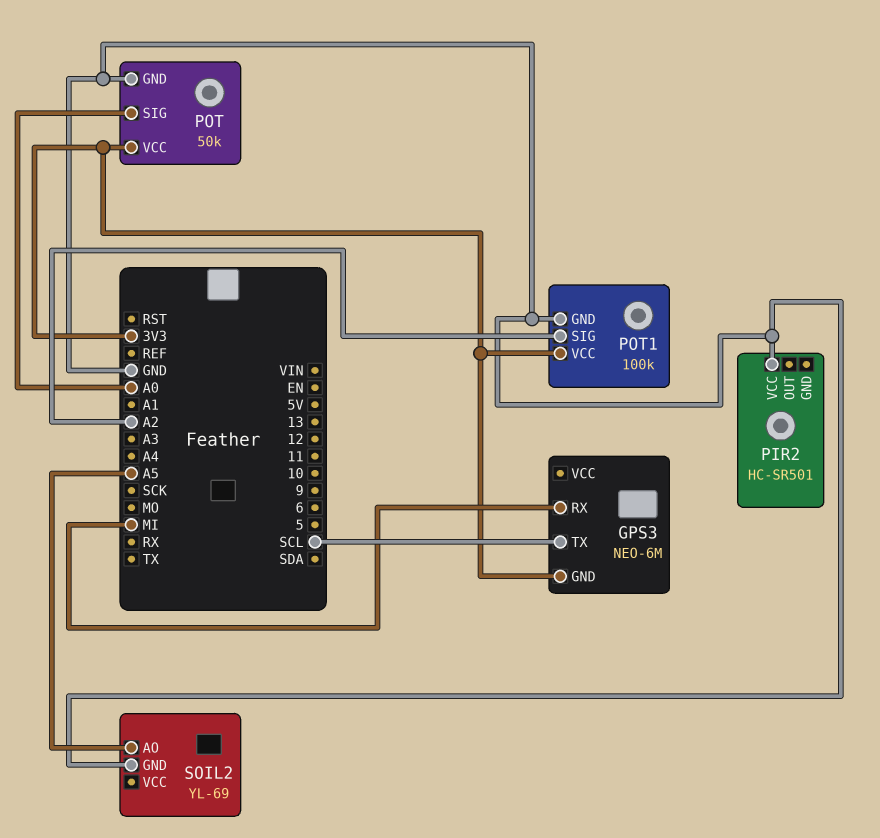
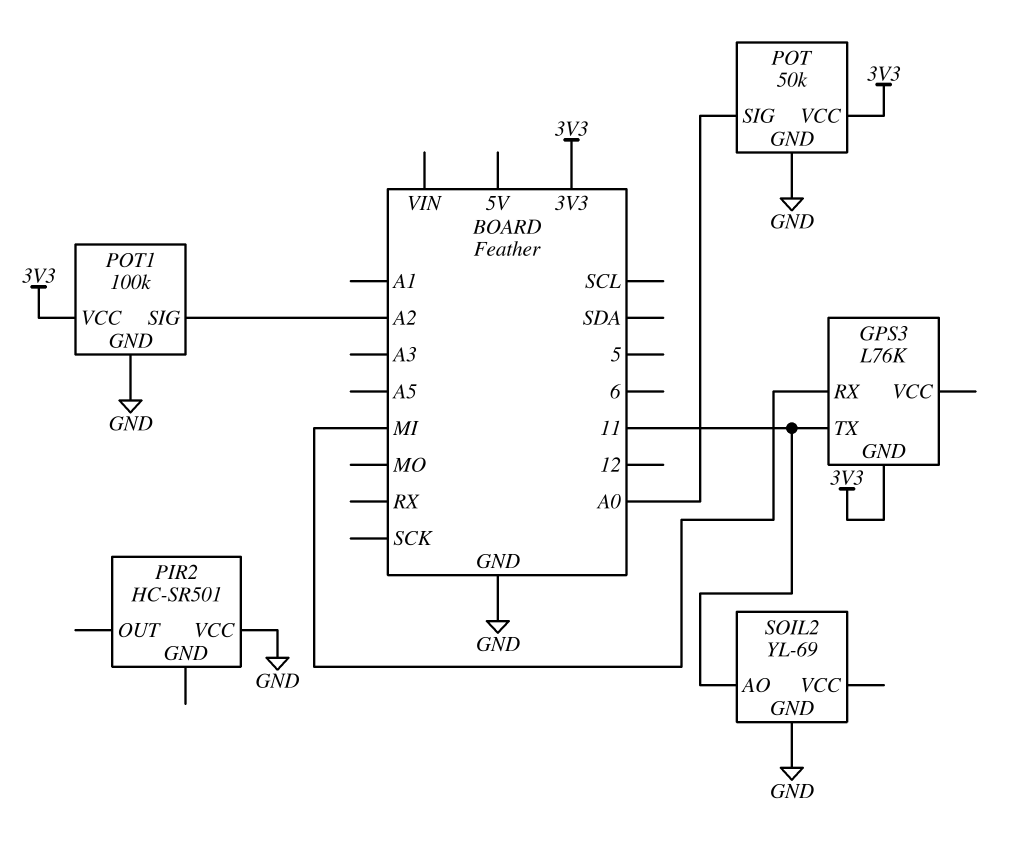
GPS3: NEO-6M -> L76K
GPS3 pin TX: SCL -> 11
SOIL2 pin AO: A5 -> 11

